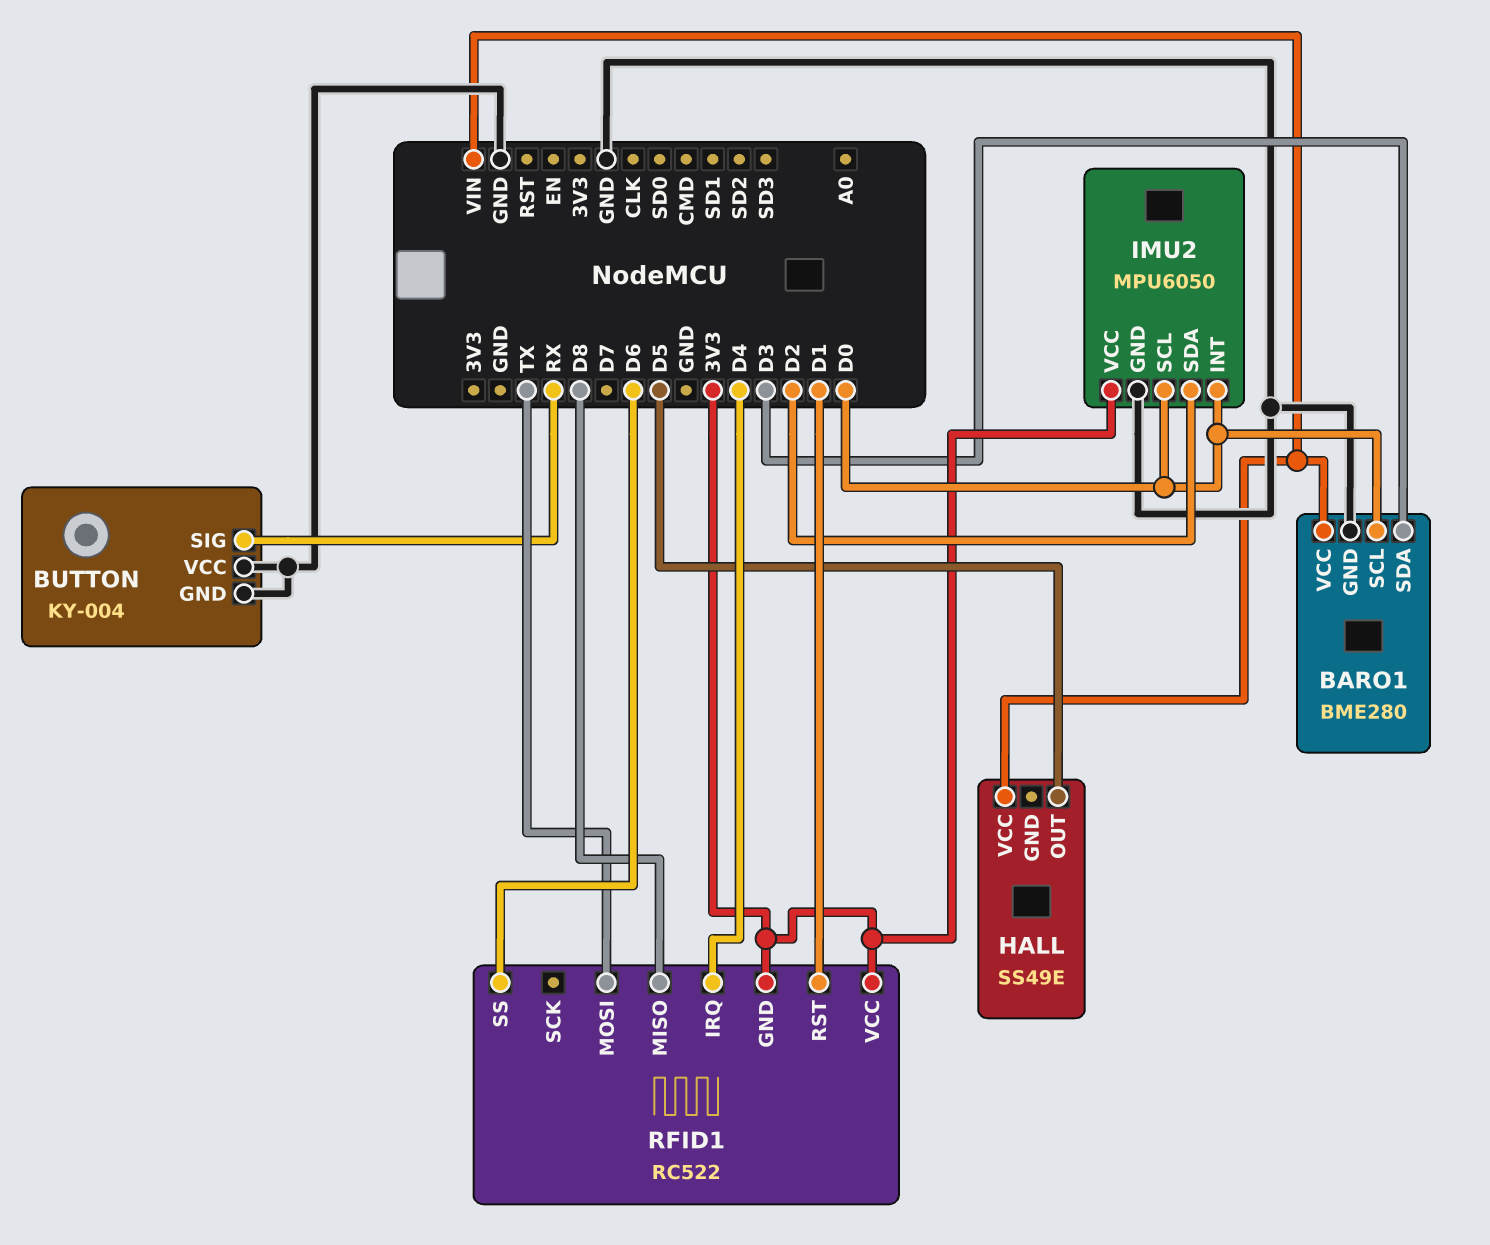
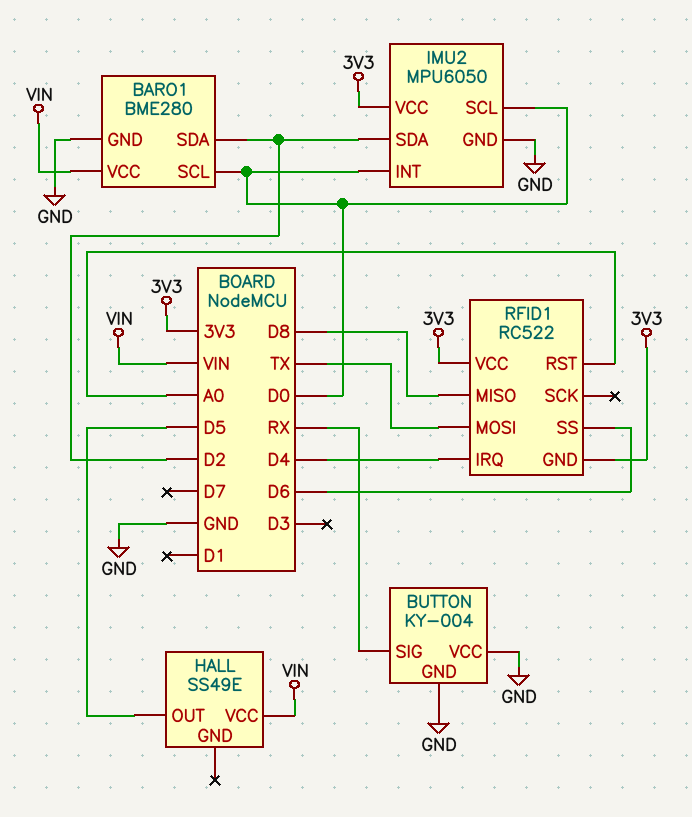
BARO1 pin SDA: D3 -> D2
RFID1 pin RST: D1 -> A0

